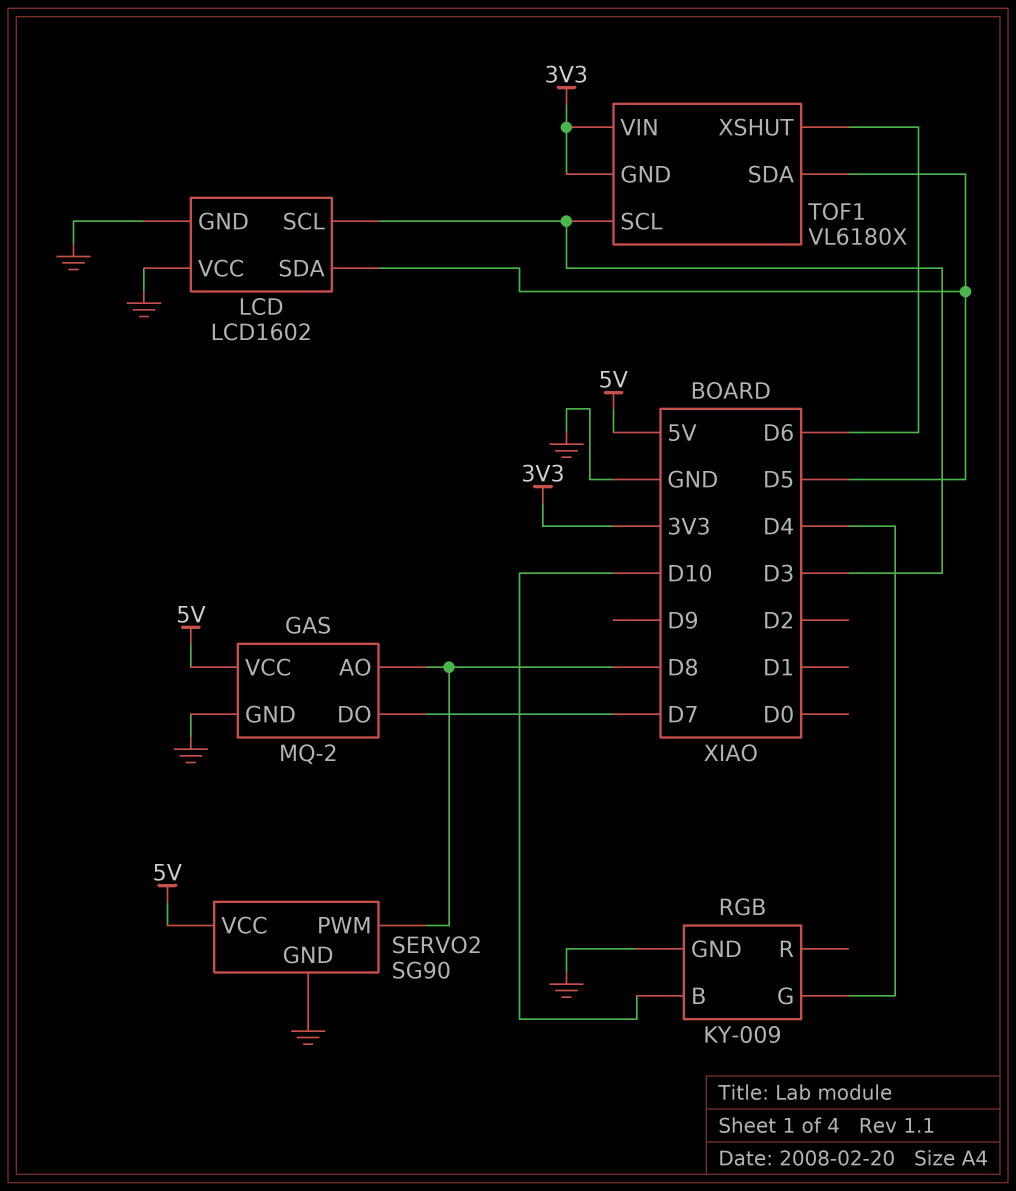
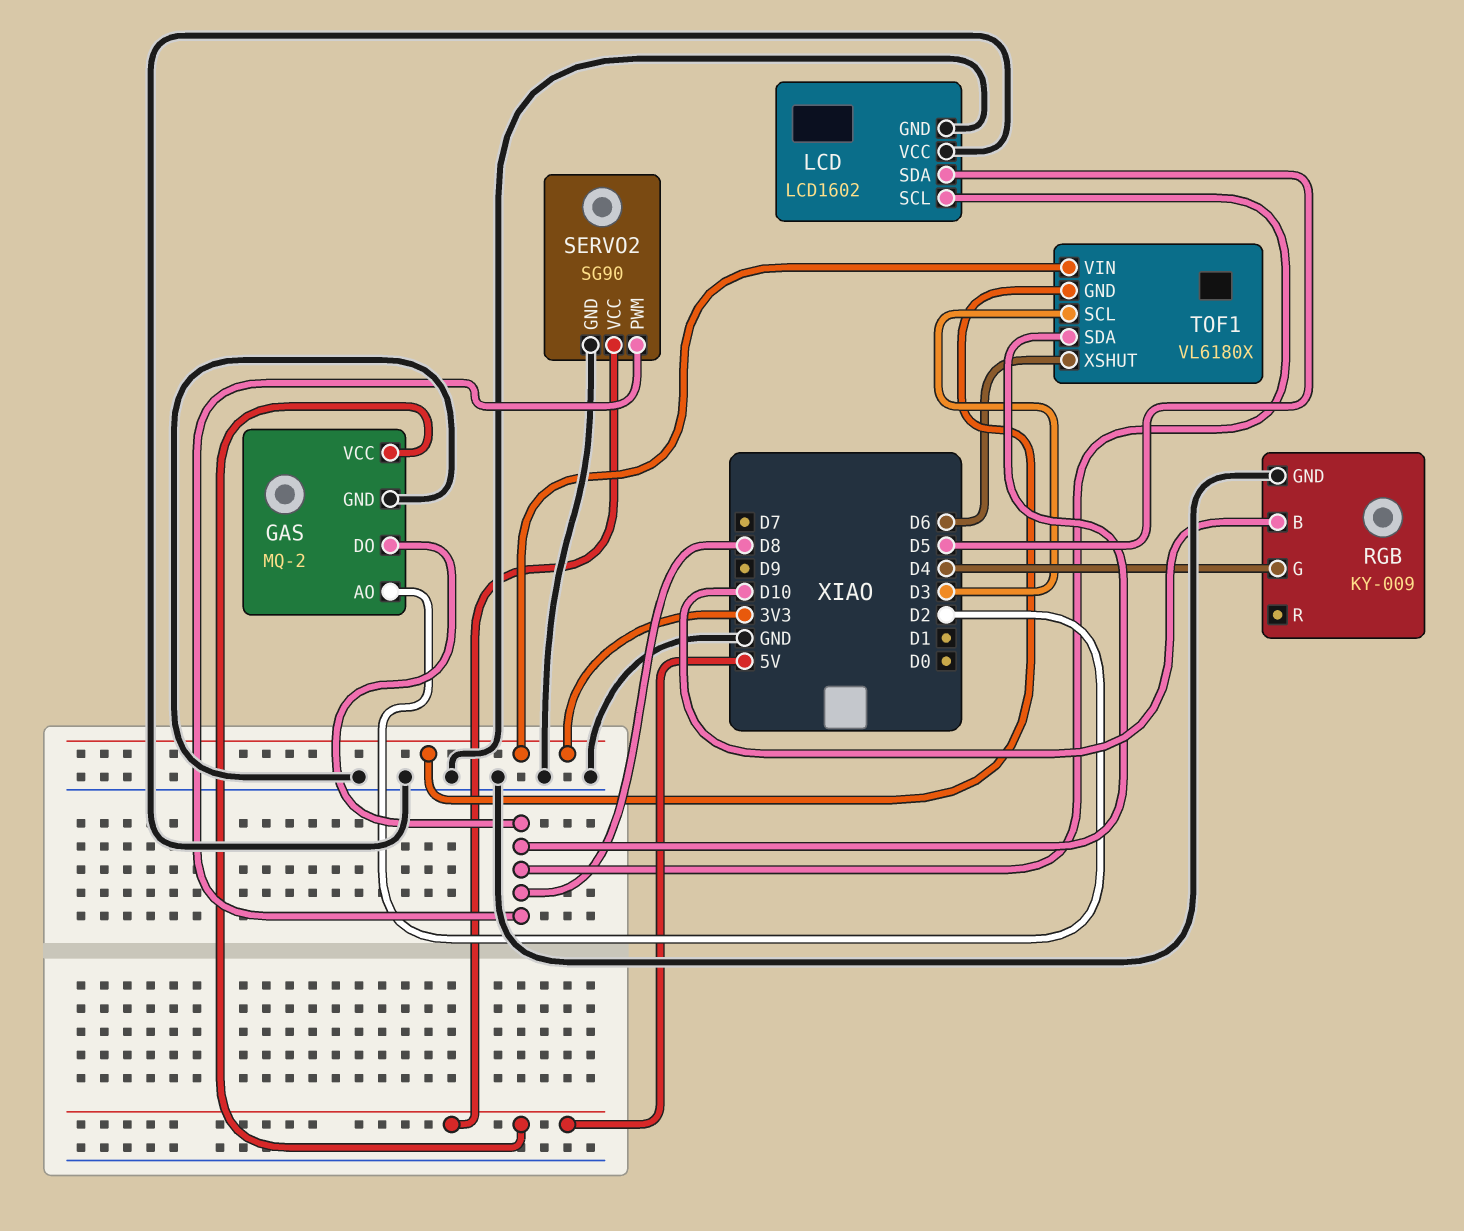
GAS pin AO: D8 -> D2
GAS pin DO: D7 -> D8
LCD pin SCL: D3 -> D8
TOF1 pin SDA: D5 -> D8

